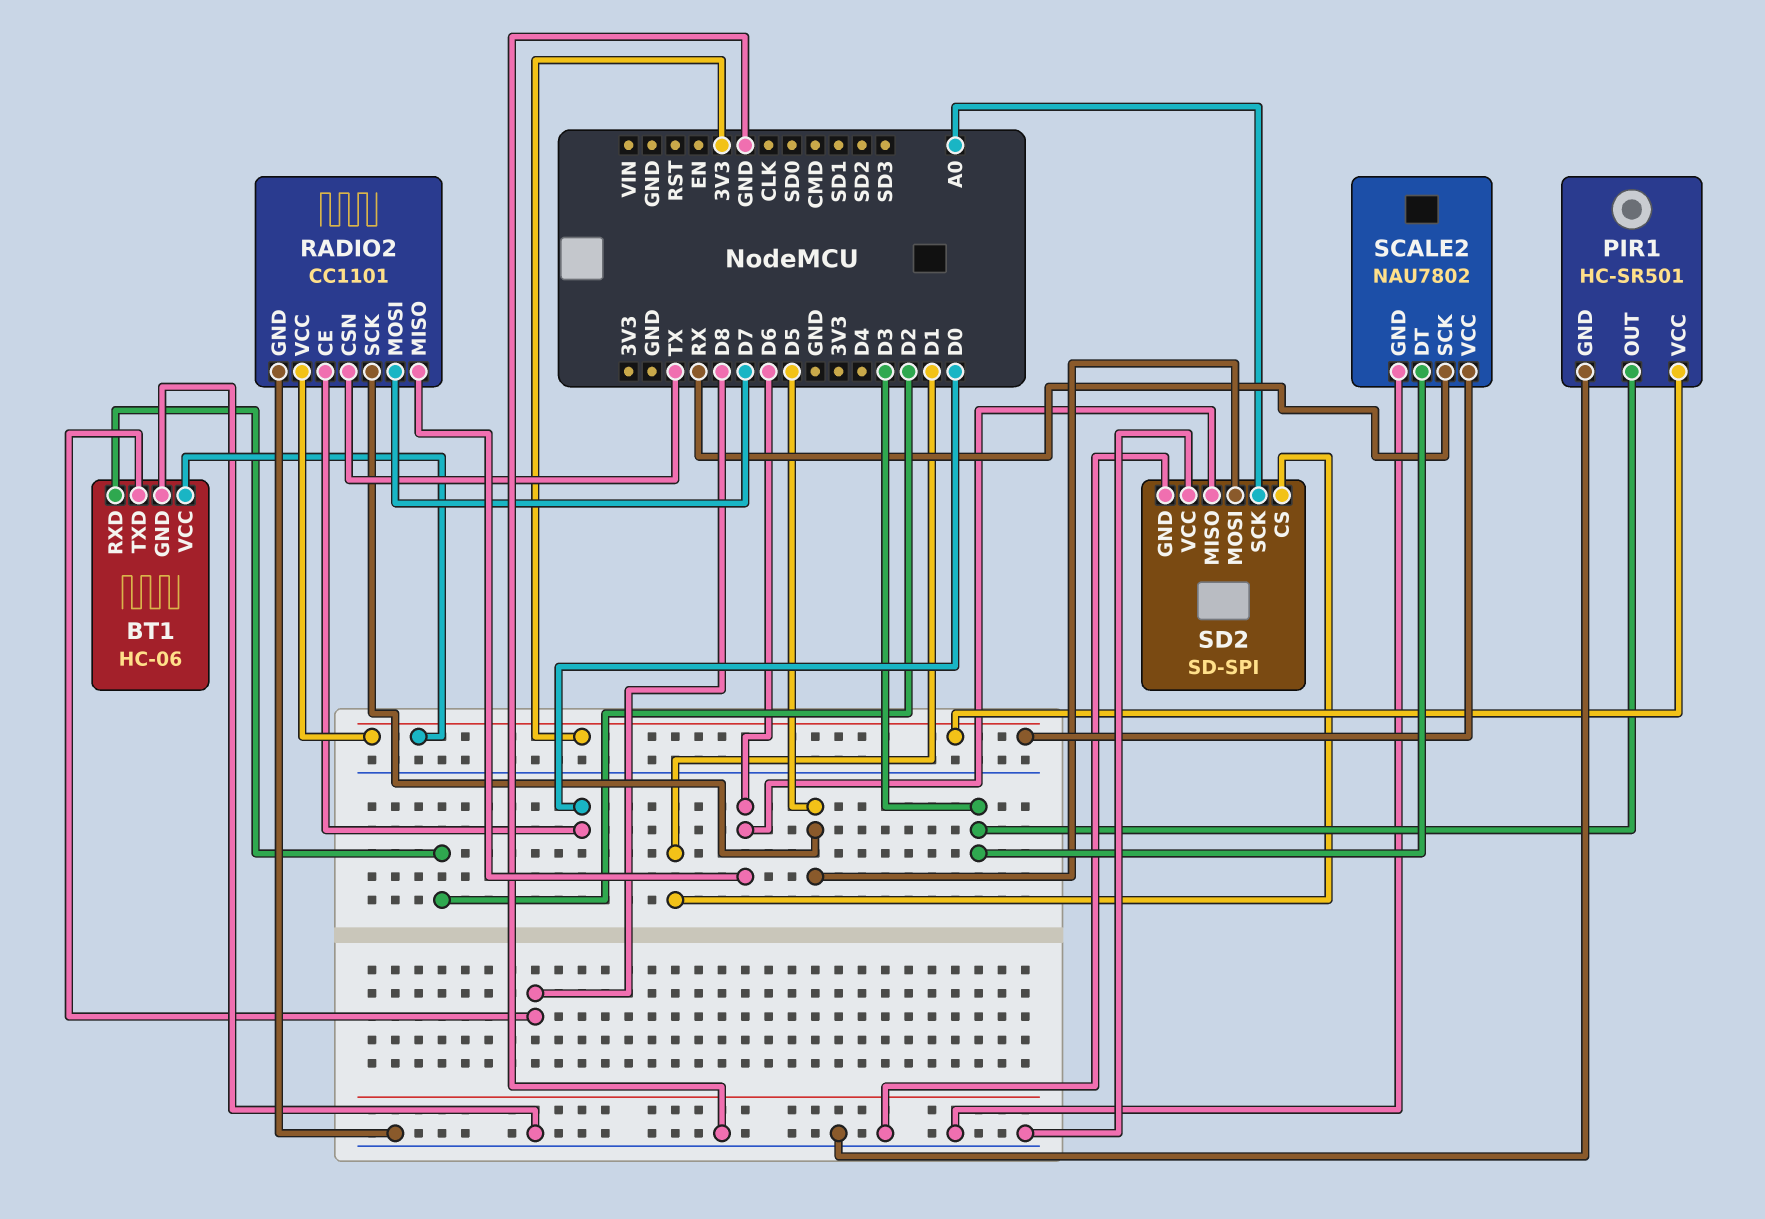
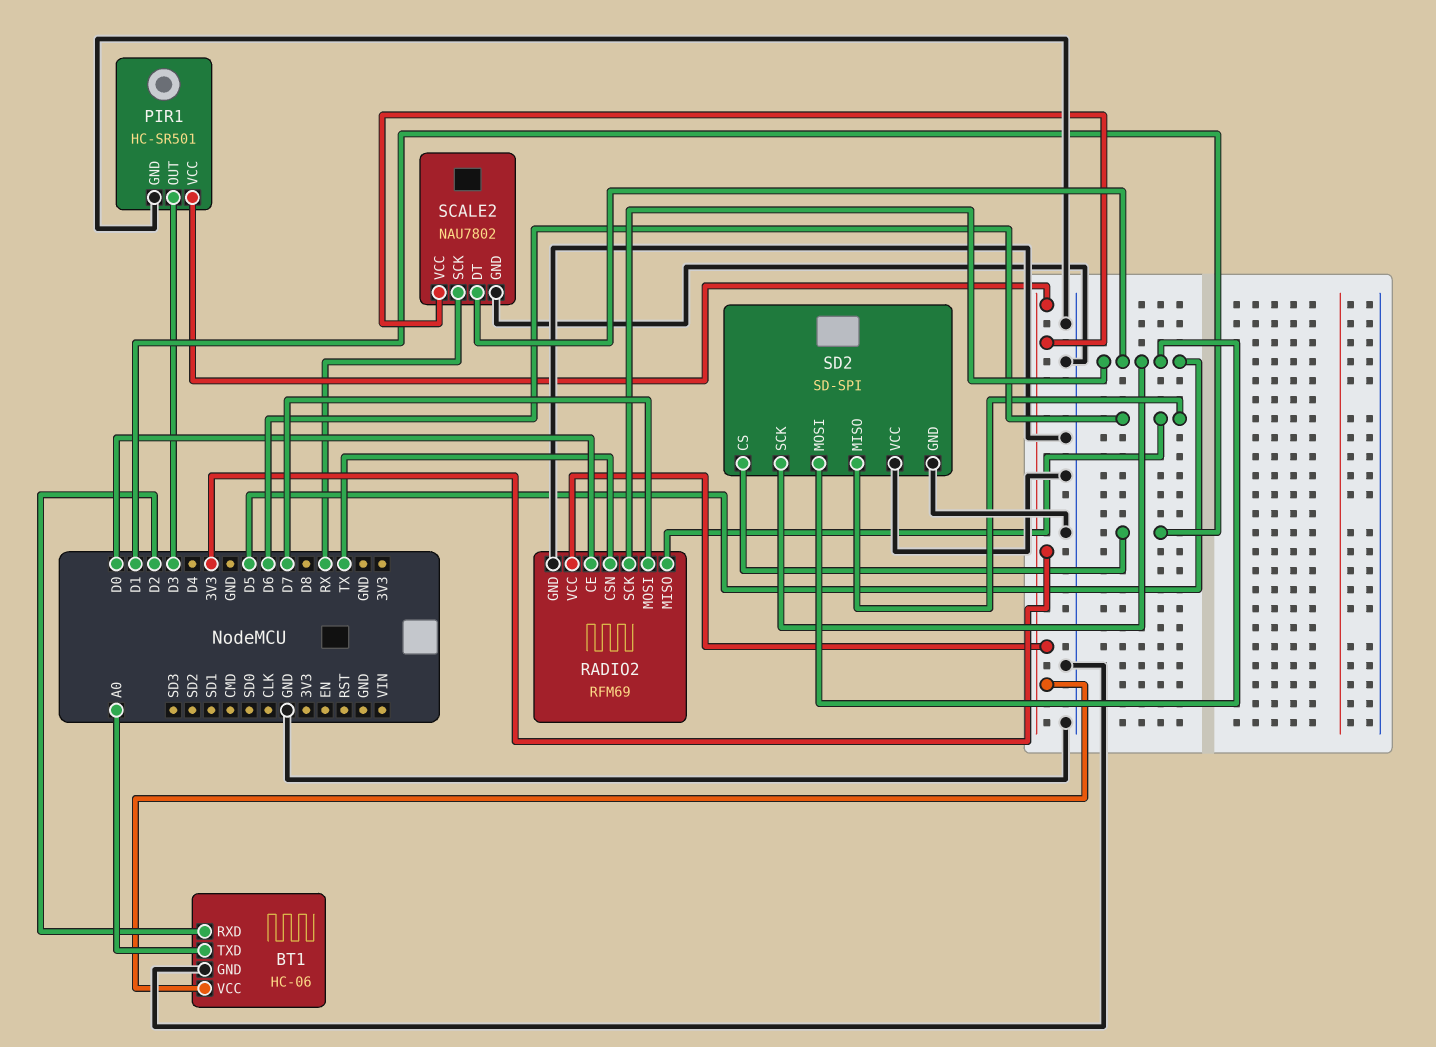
BT1 pin TXD: D8 -> A0
RADIO2: CC1101 -> RFM69
SCALE2 pin DT: D3 -> D5
SD2 pin SCK: A0 -> D5

